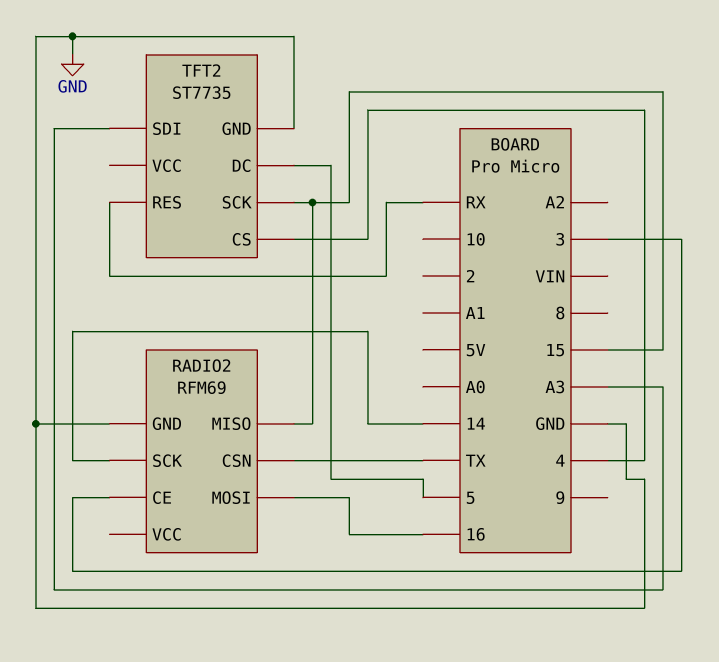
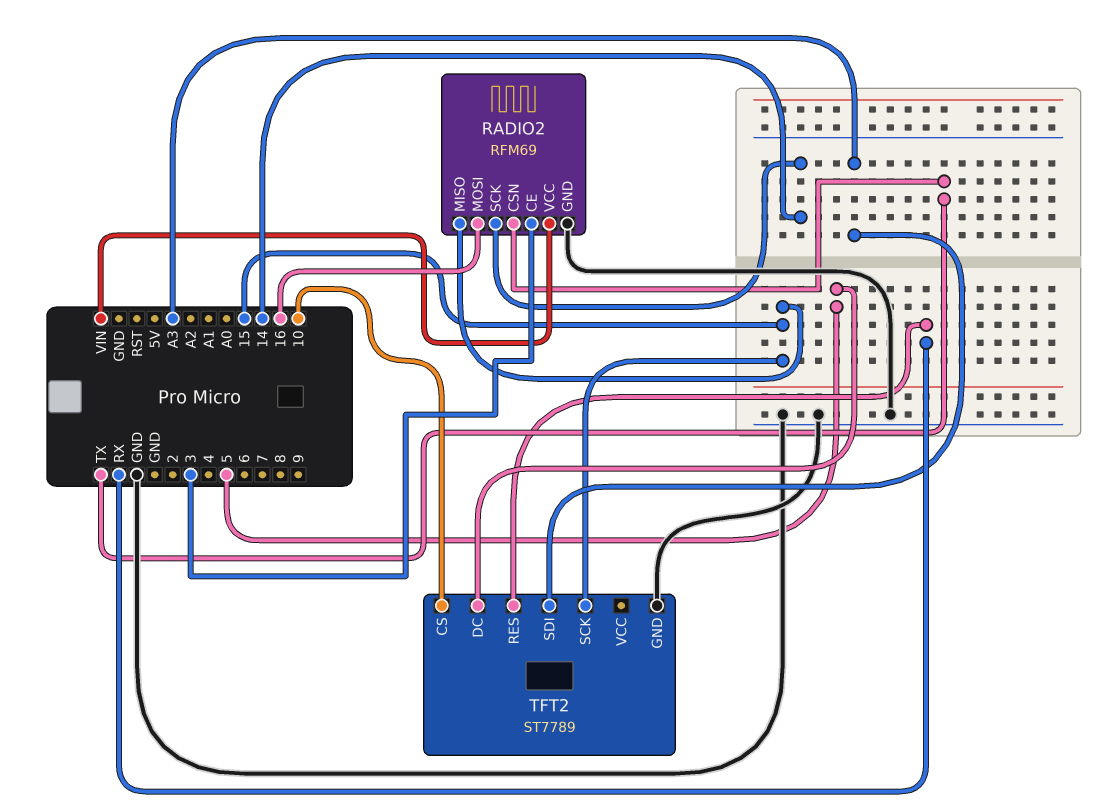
RADIO2 pin VCC: none -> VIN
TFT2: ST7735 -> ST7789
TFT2 pin CS: 4 -> 10

